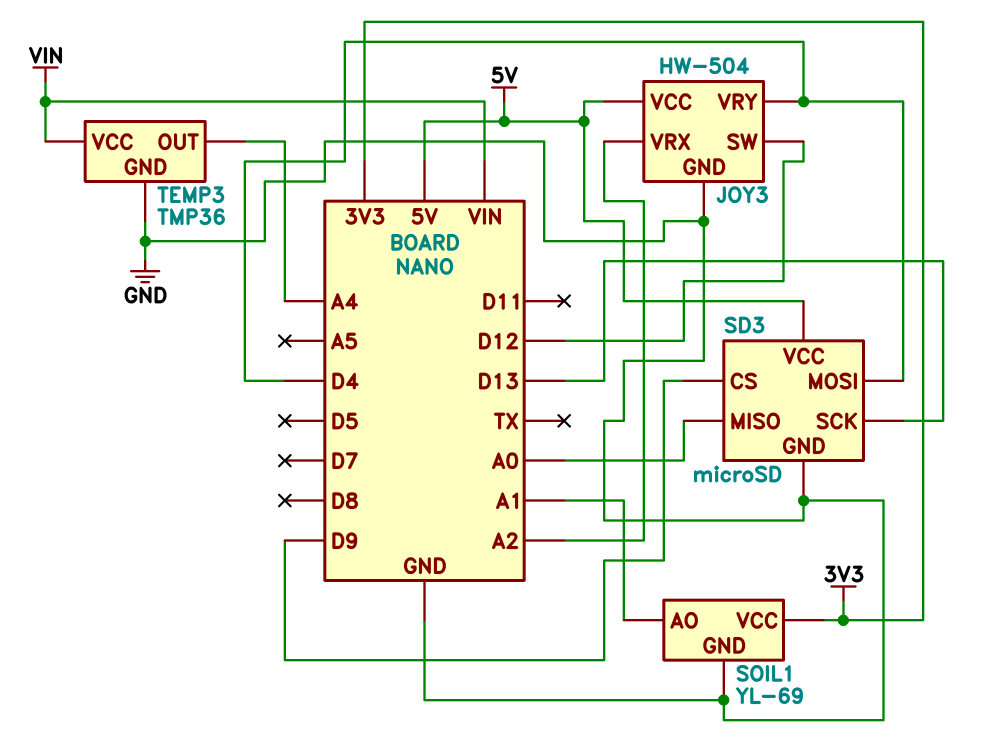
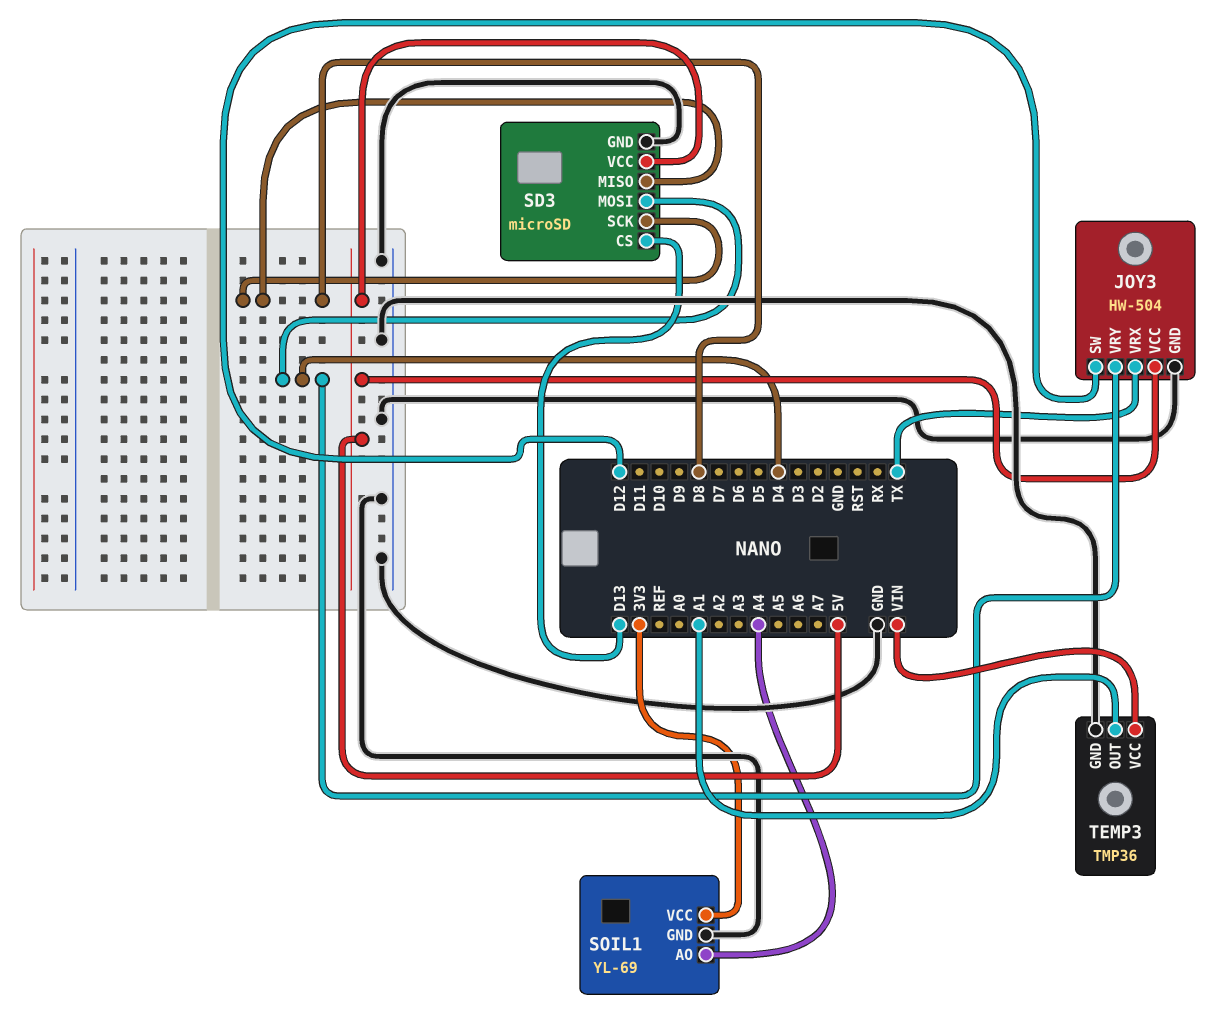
JOY3 pin VRX: A2 -> TX
SD3 pin CS: D9 -> D13
SD3 pin MISO: A0 -> D8
SD3 pin SCK: D13 -> D8
SOIL1 pin AO: A1 -> A4
TEMP3 pin OUT: A4 -> A1

